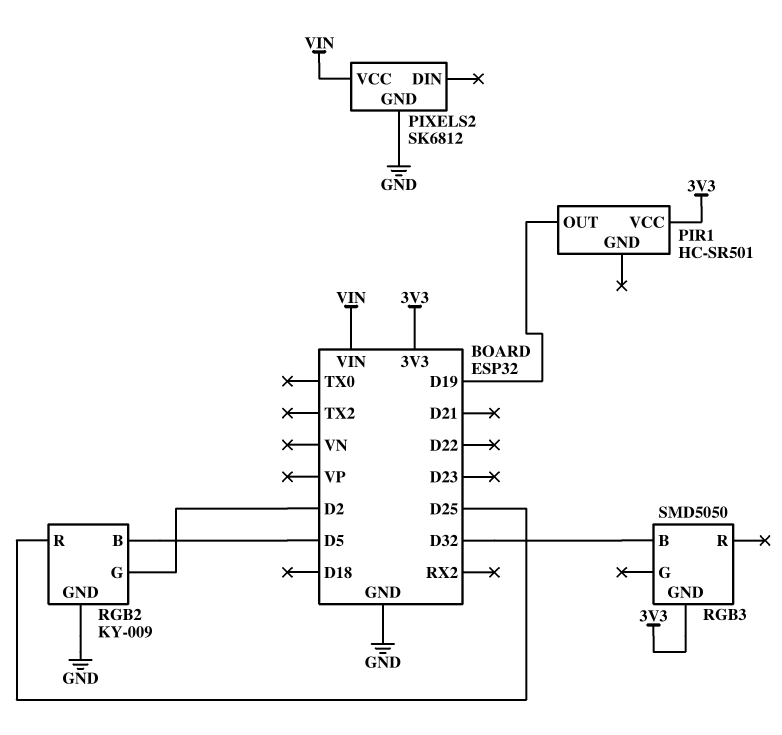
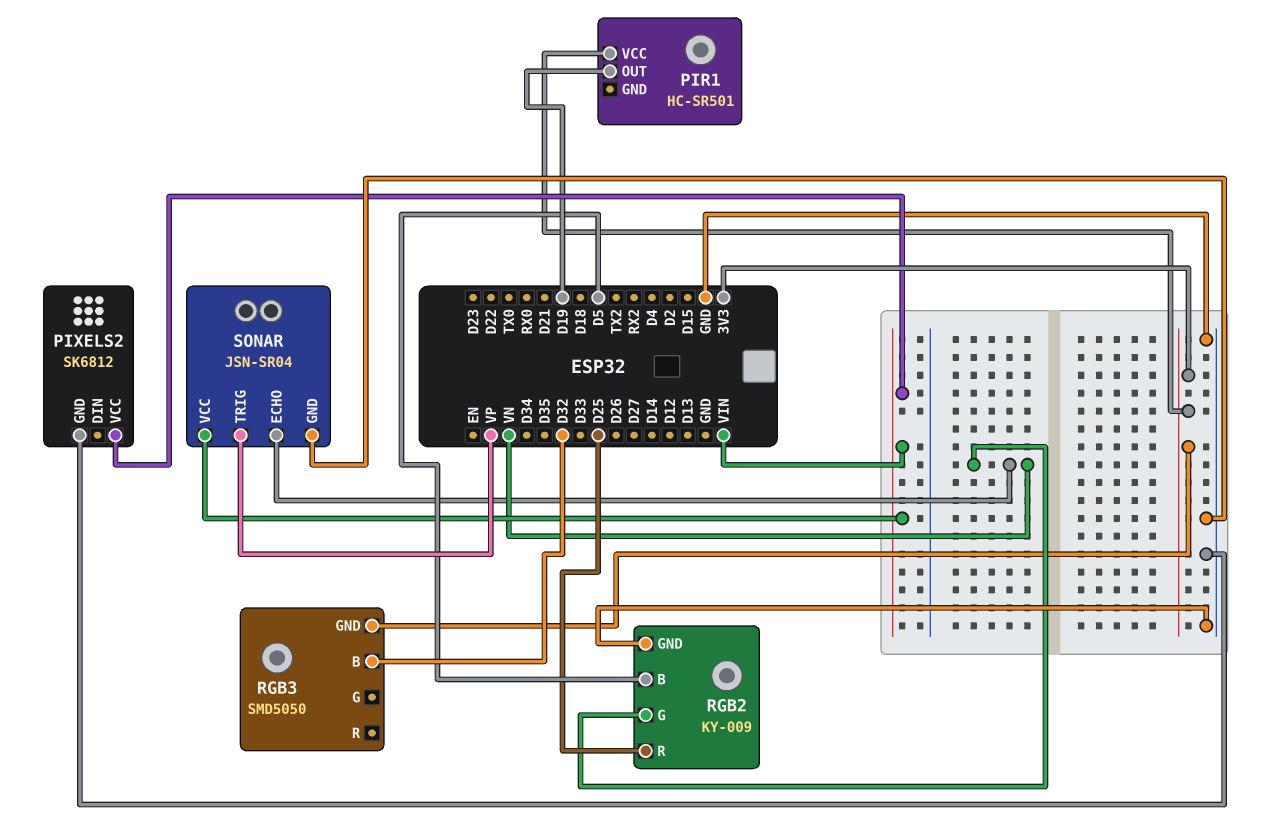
RGB2 pin G: D2 -> VN
SONAR: none -> JSN-SR04
SONAR pin ECHO: none -> VN
SONAR pin GND: none -> GND
SONAR pin TRIG: none -> VP
SONAR pin VCC: none -> VIN

